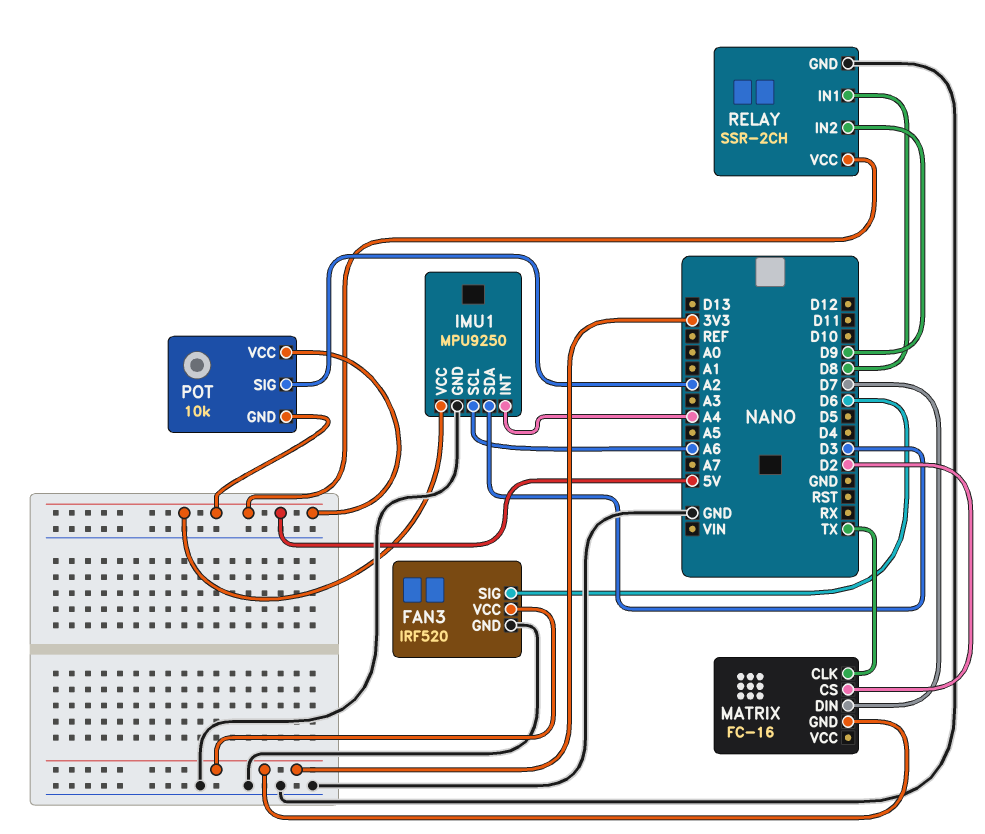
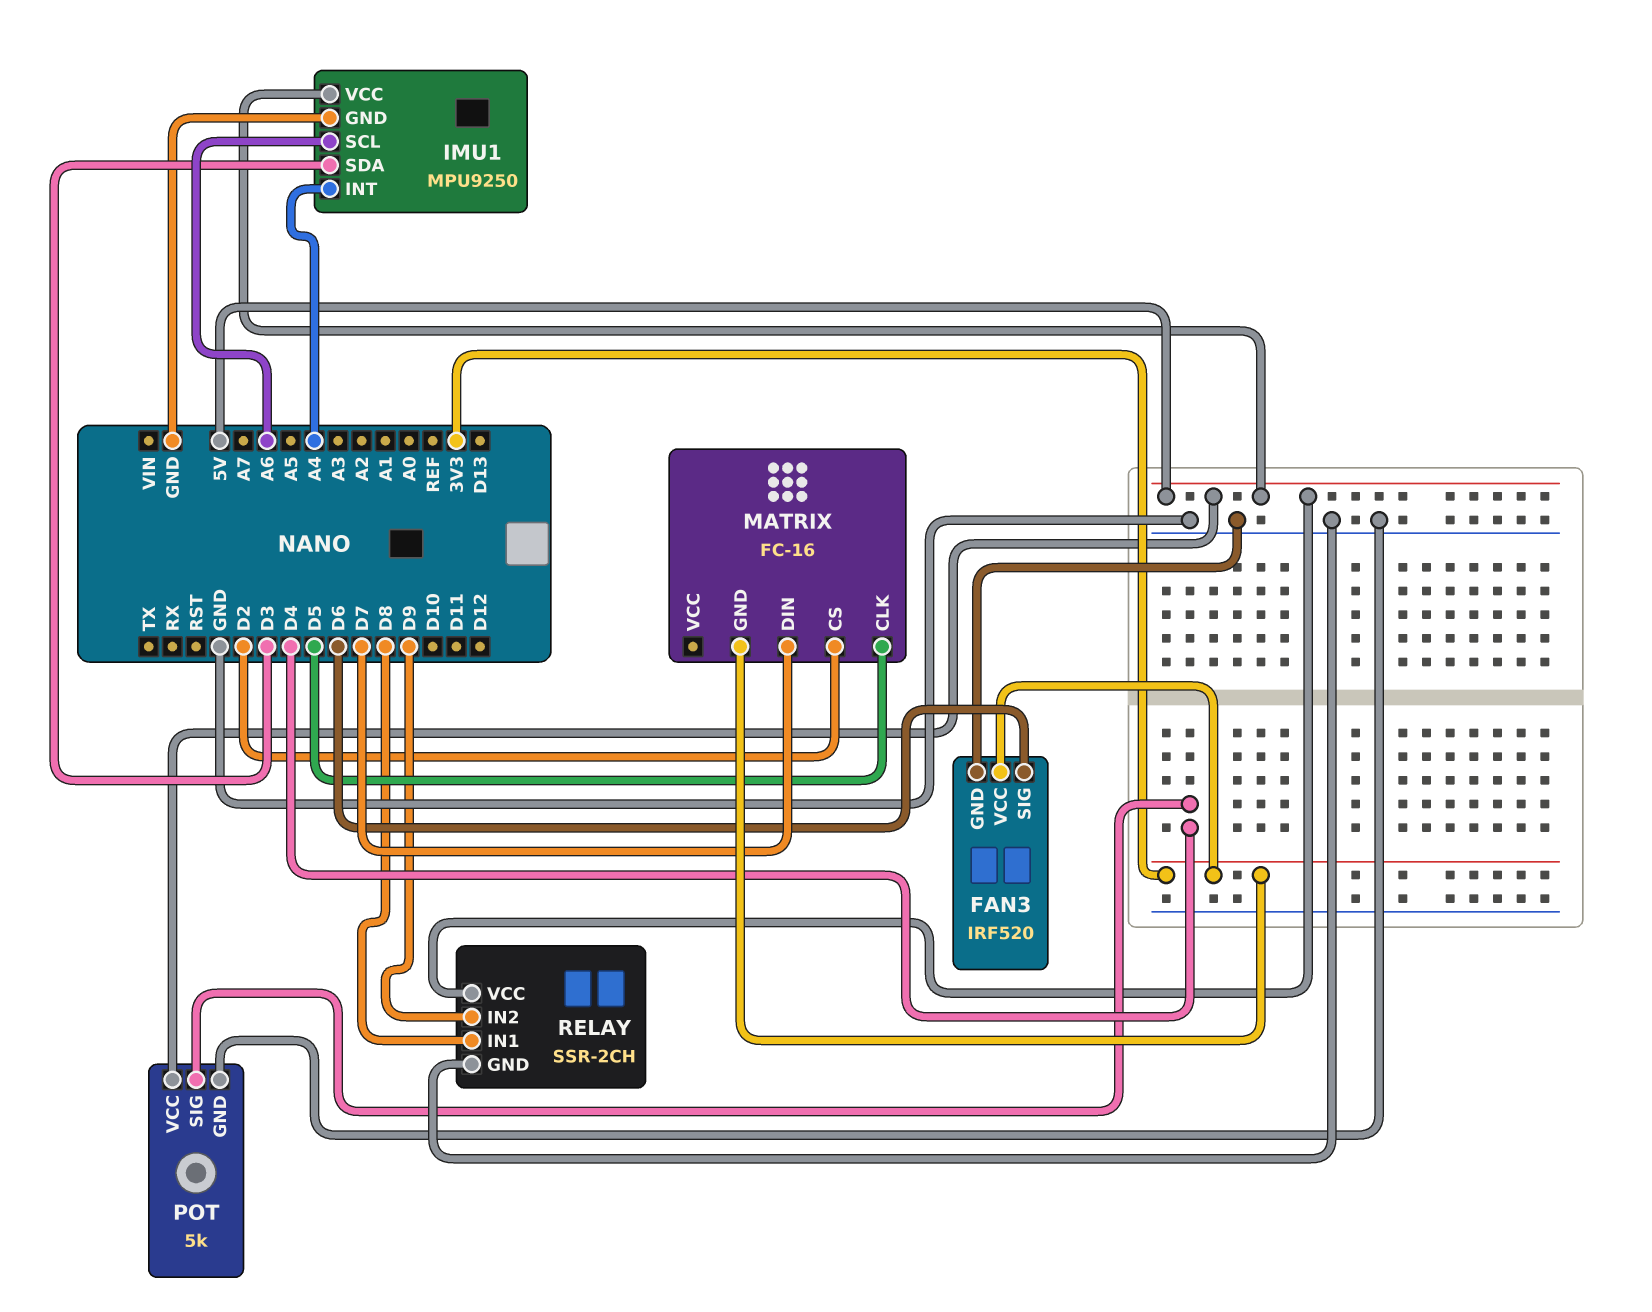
MATRIX pin CLK: TX -> D5
POT: 10k -> 5k
POT pin GND: 5V -> GND
POT pin SIG: A2 -> D4

